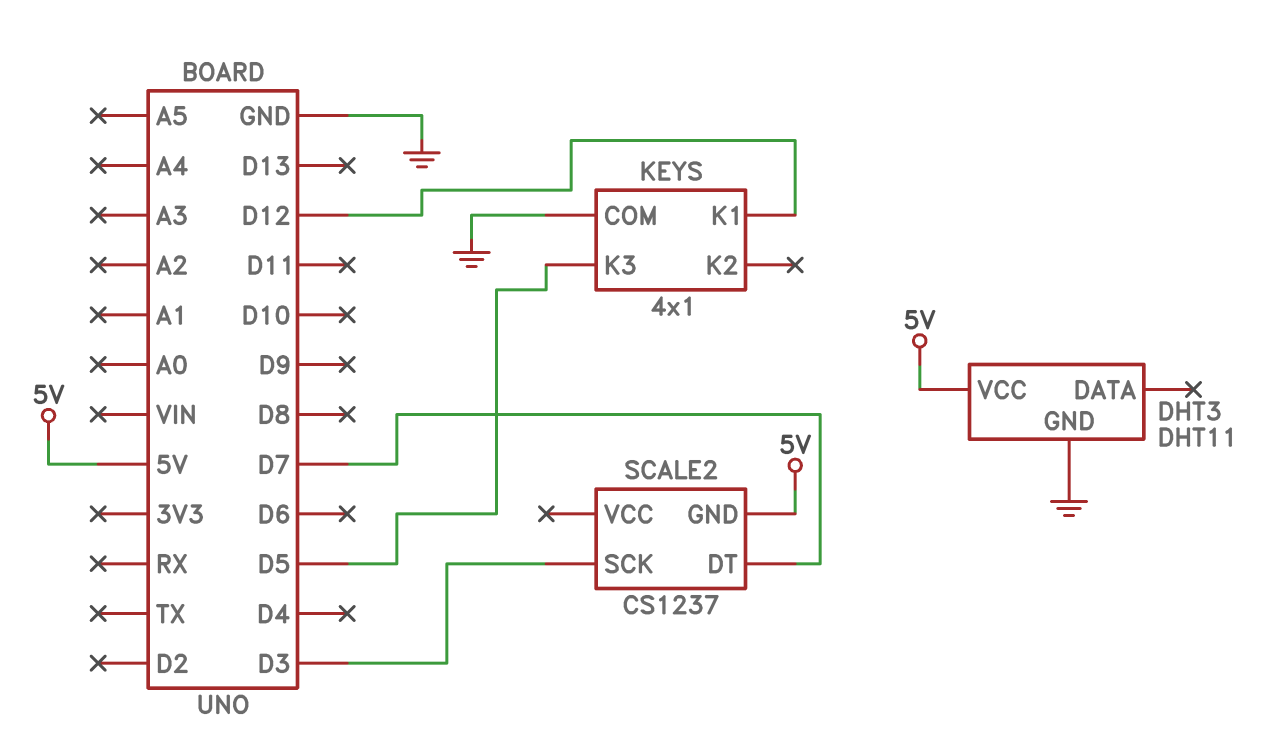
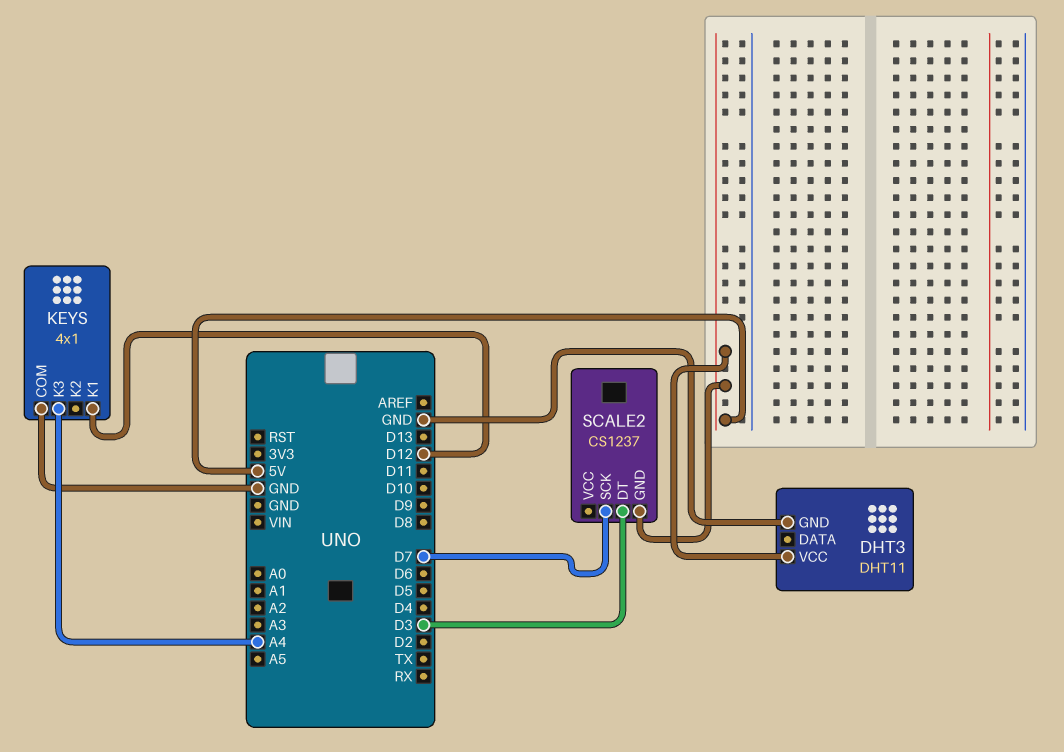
KEYS pin K3: D5 -> A4
SCALE2 pin DT: D7 -> D3
SCALE2 pin SCK: D3 -> D7

